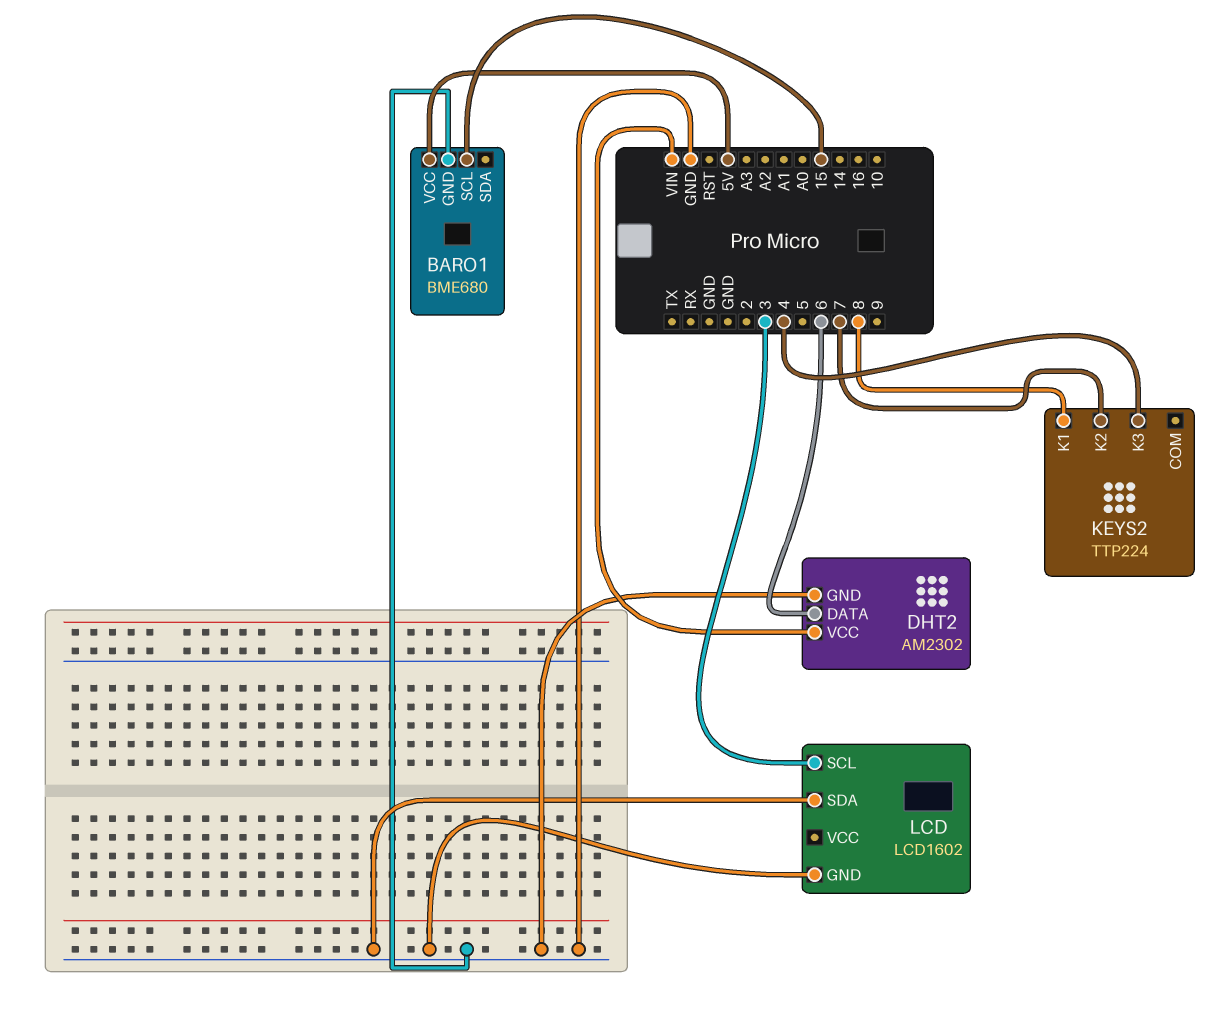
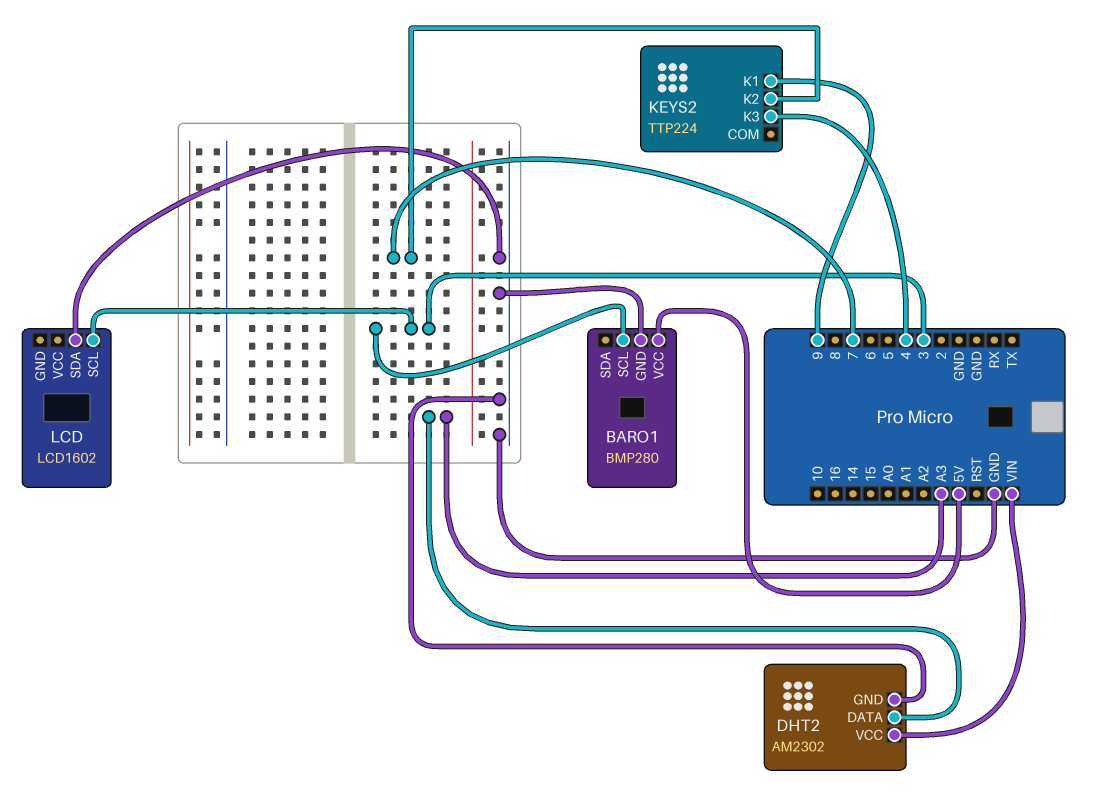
BARO1: BME680 -> BMP280
BARO1 pin SCL: 15 -> 3
DHT2 pin DATA: 6 -> A3
KEYS2 pin K1: 8 -> 9
LCD pin GND: GND -> none

